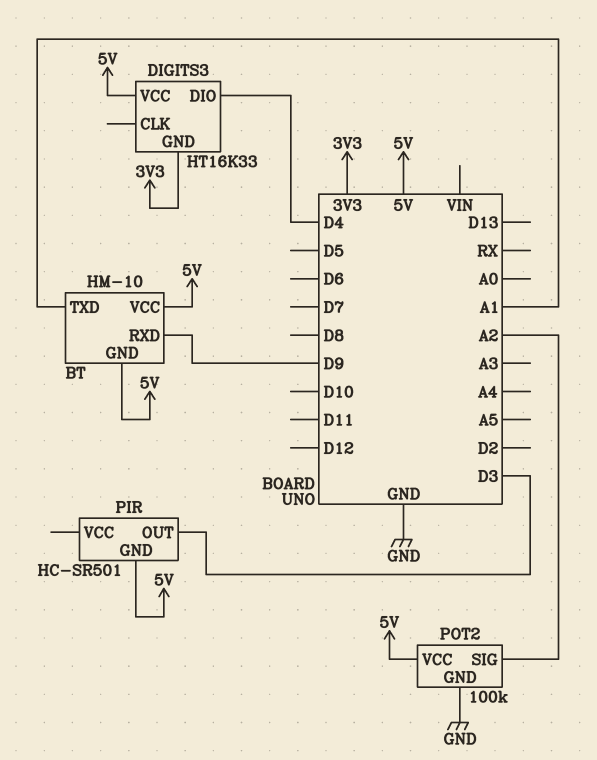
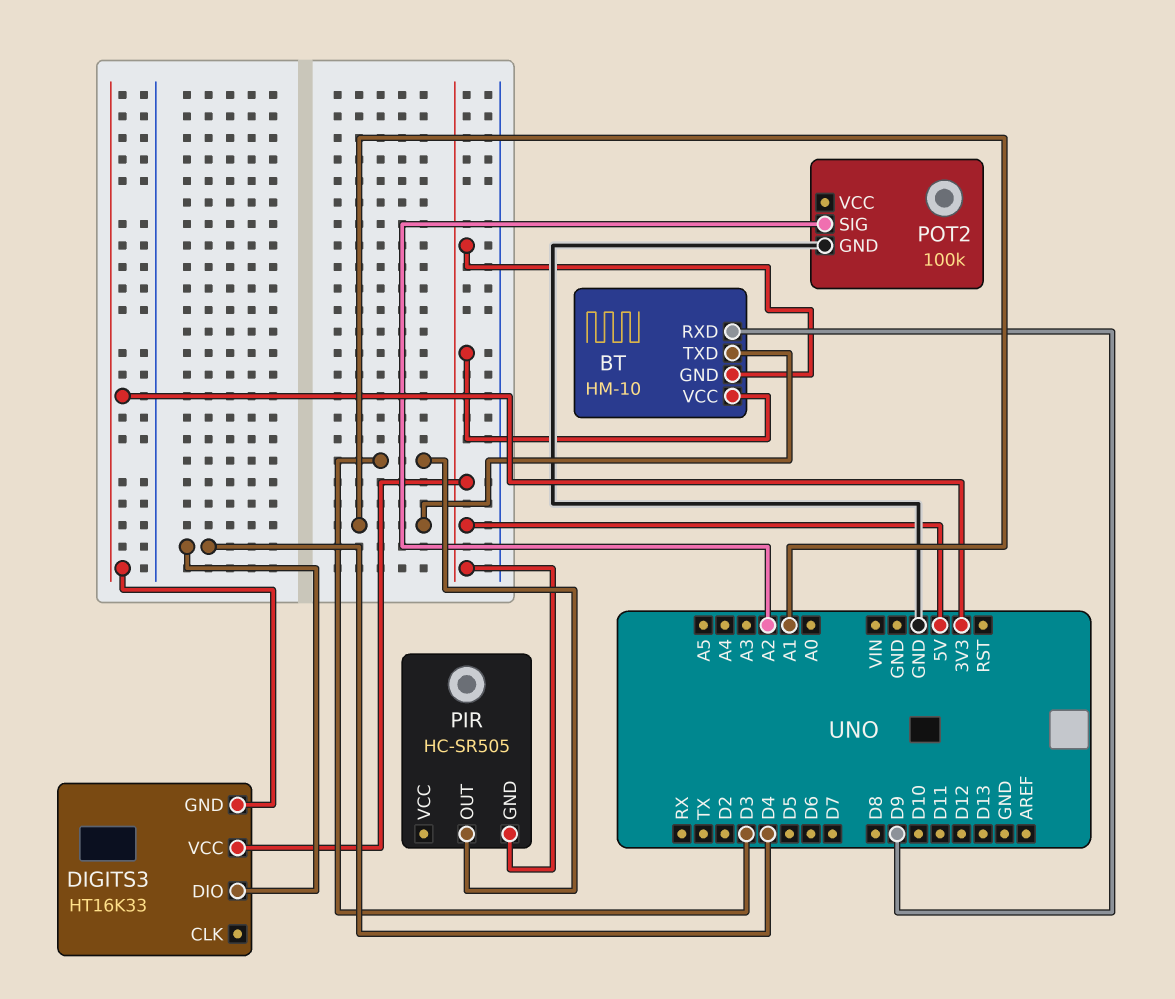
PIR: HC-SR501 -> HC-SR505
POT2 pin VCC: 5V -> none

